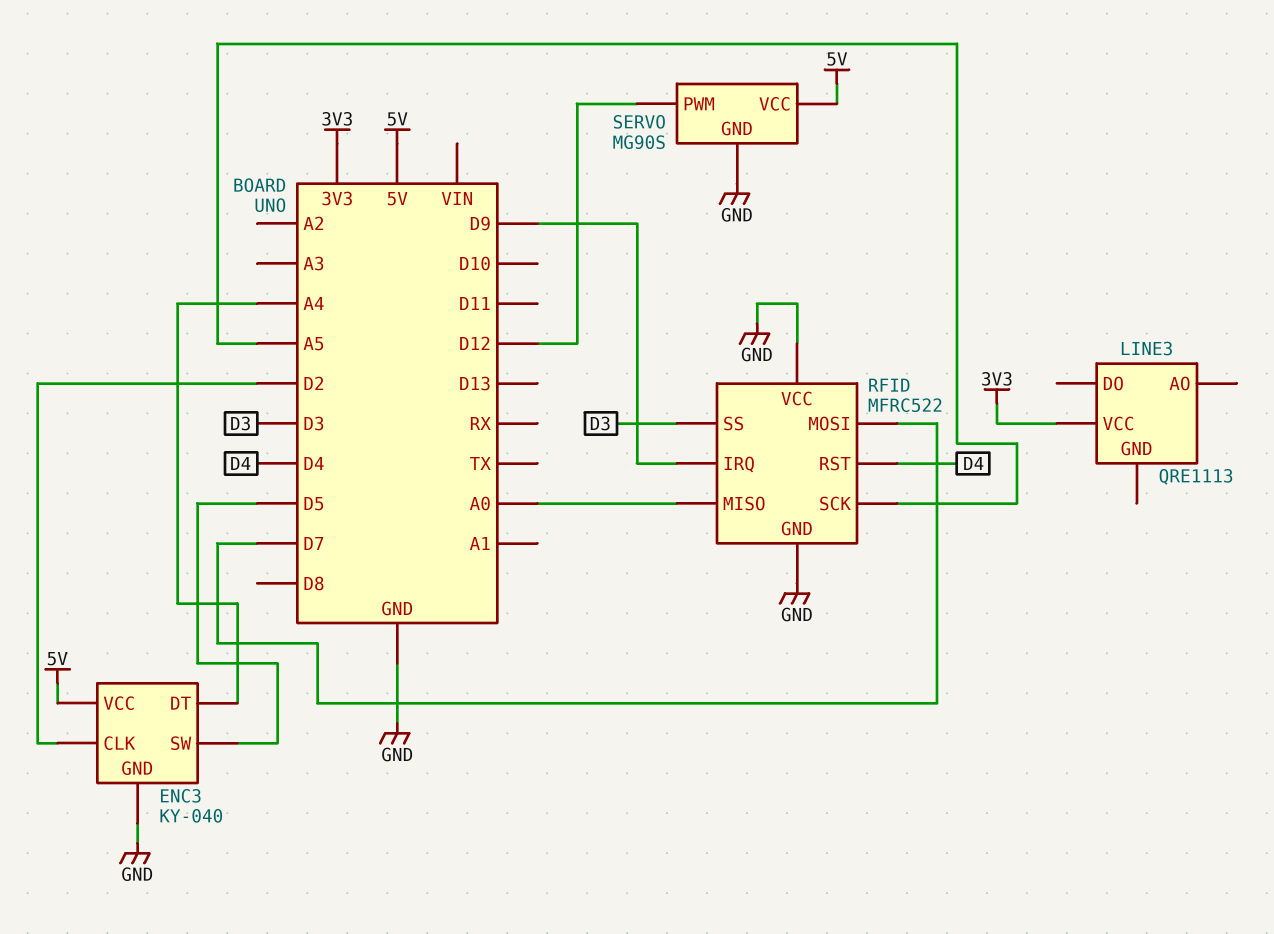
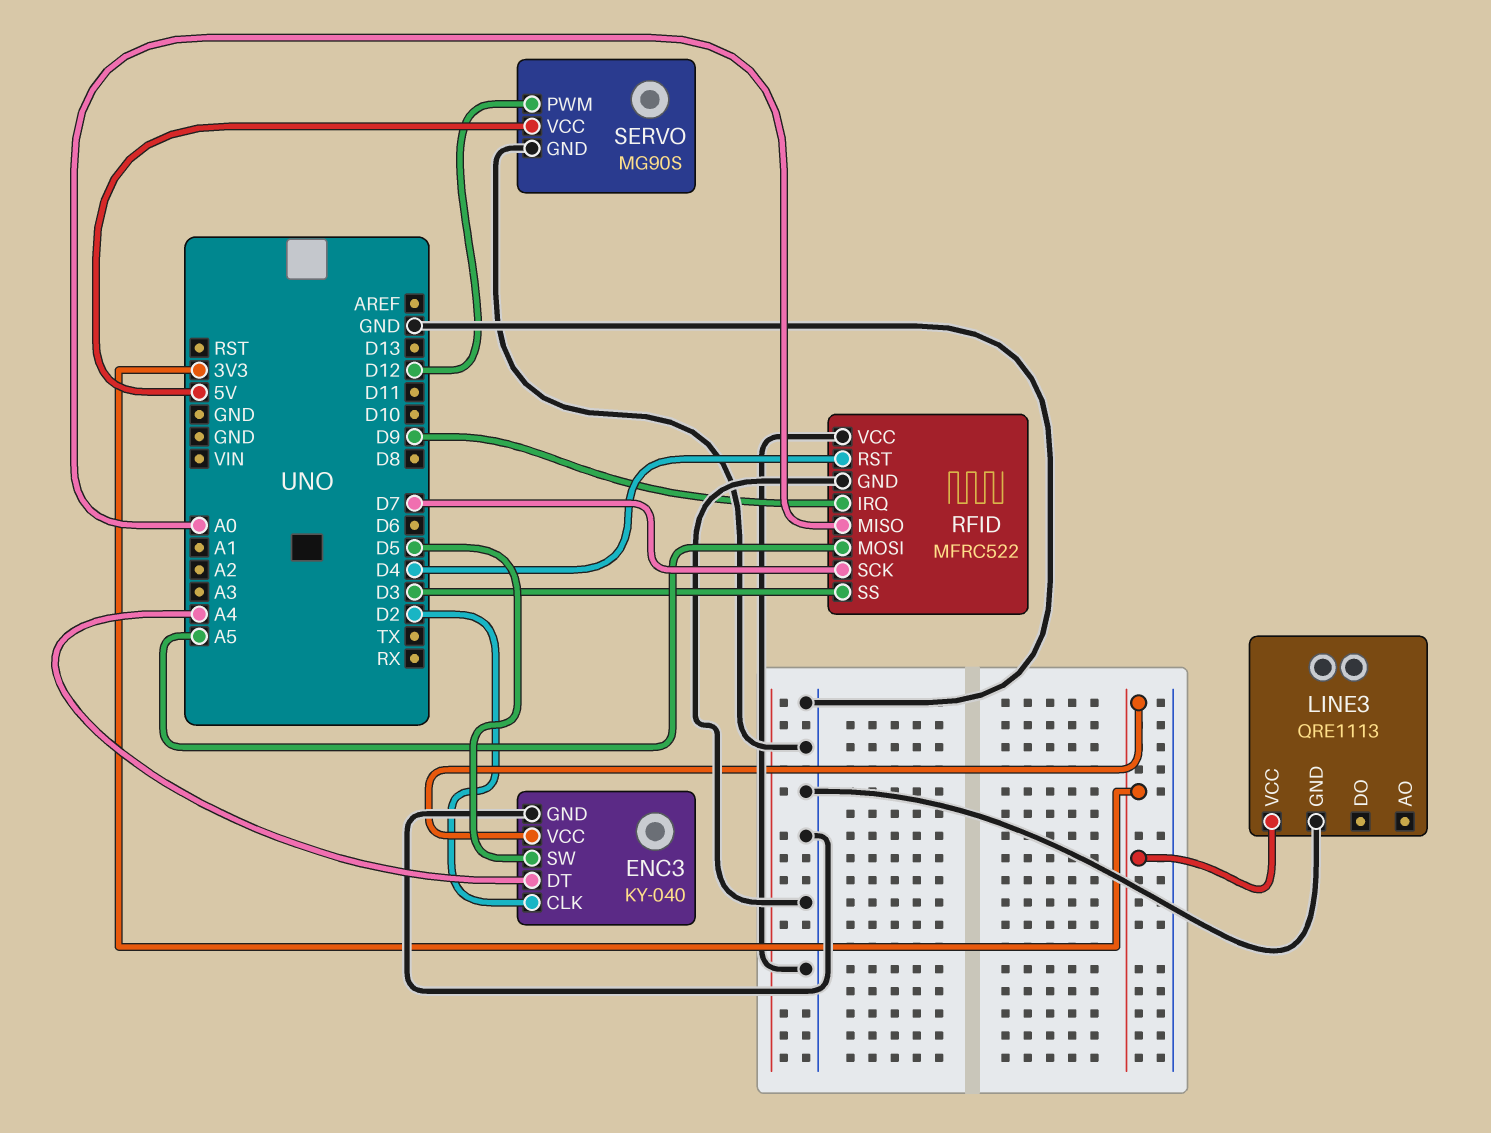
ENC3 pin VCC: 5V -> 3V3
LINE3 pin GND: none -> GND
RFID pin MOSI: D7 -> A5
RFID pin SCK: A5 -> D7

